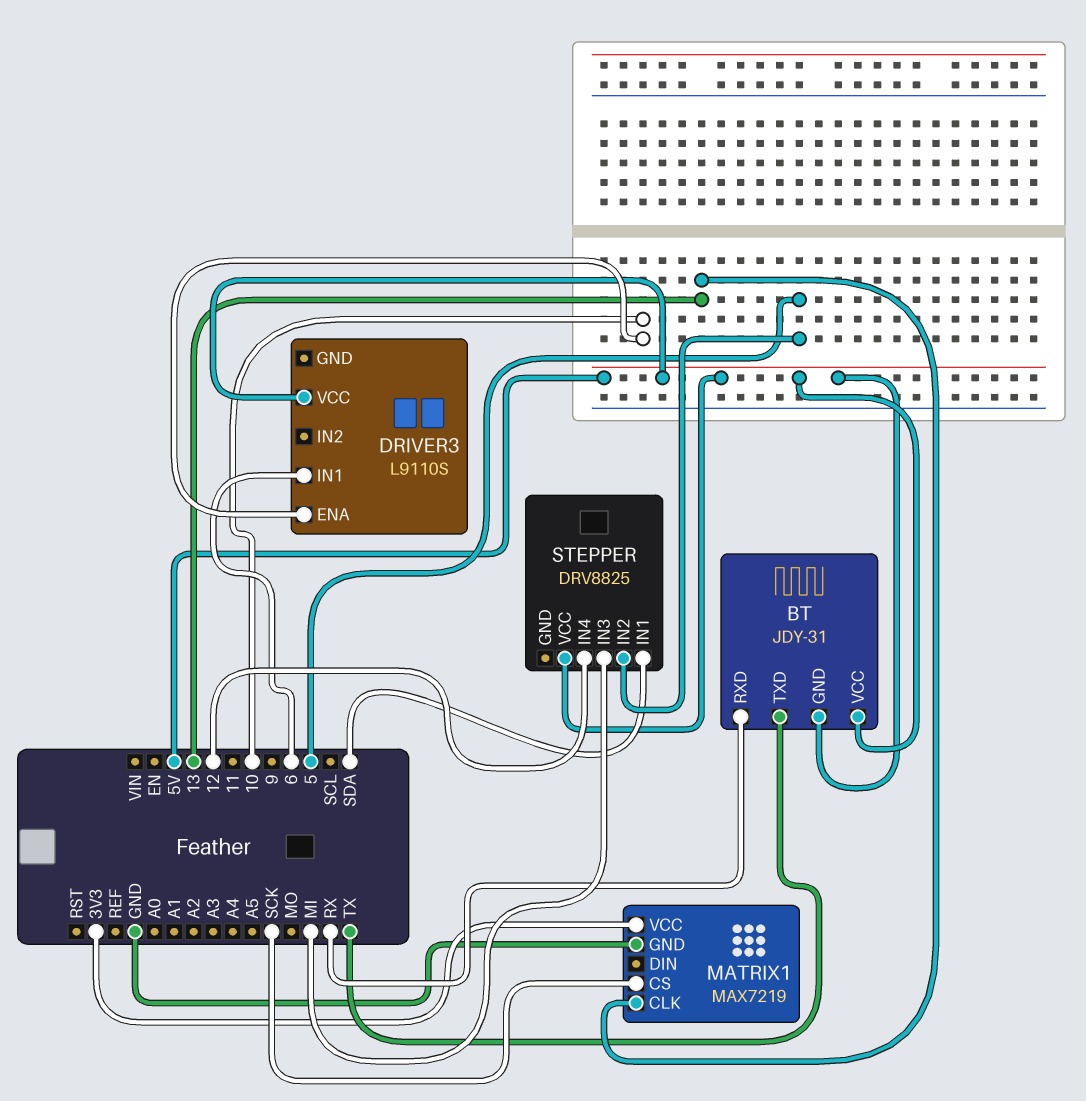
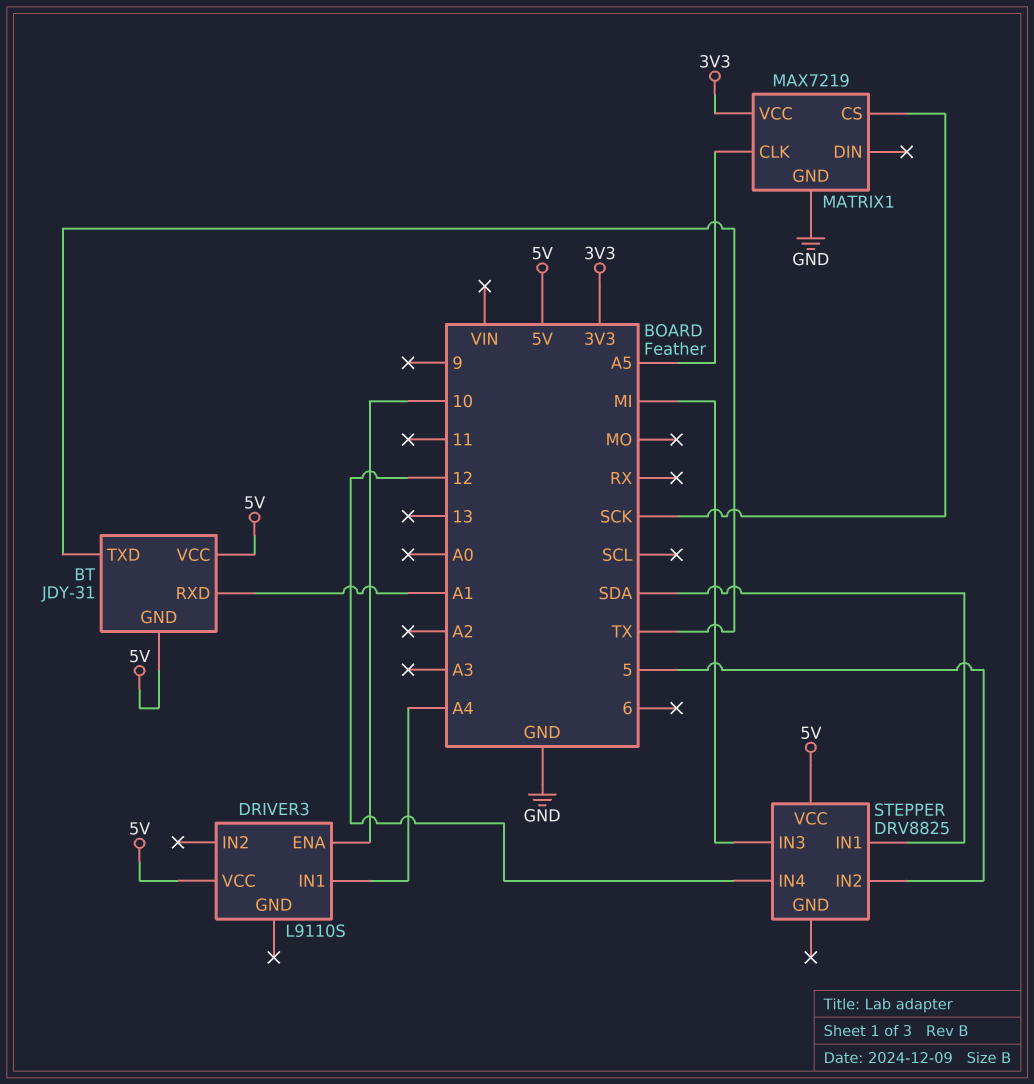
BT pin RXD: RX -> A1
DRIVER3 pin IN1: 6 -> A4
MATRIX1 pin CLK: 13 -> A5

